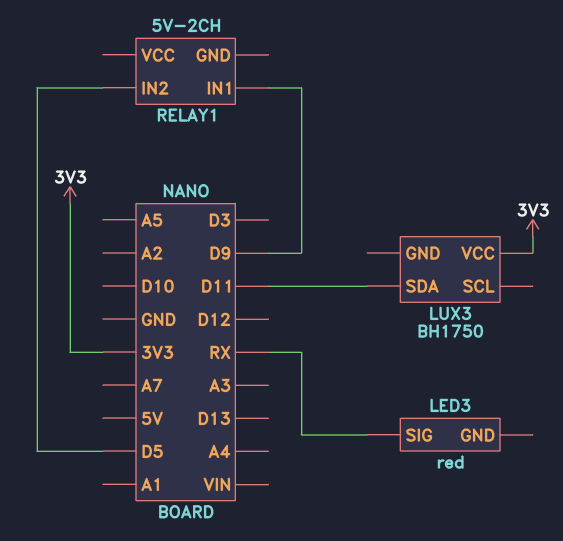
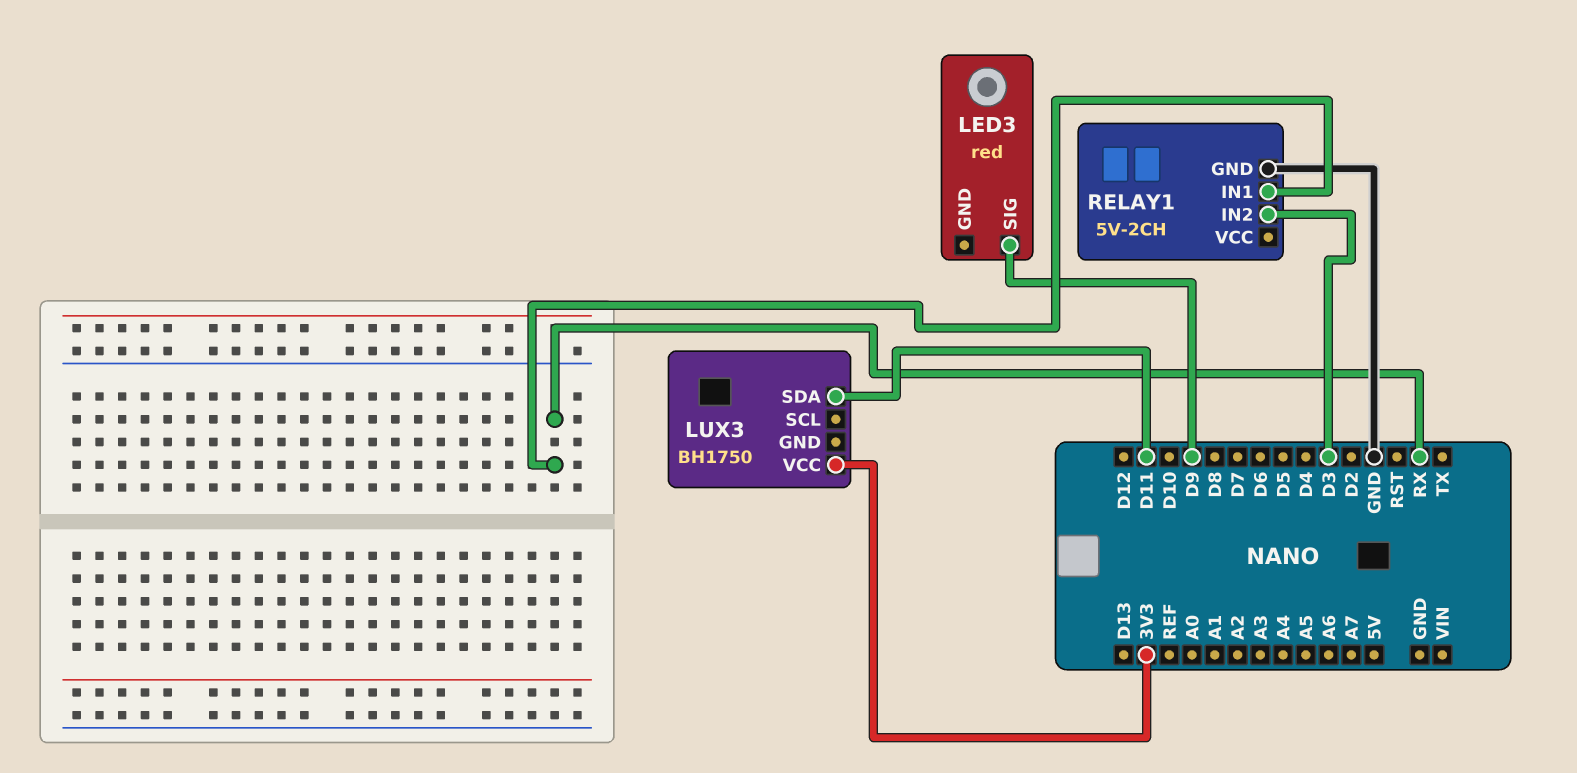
LED3 pin SIG: RX -> D9
RELAY1 pin GND: none -> GND
RELAY1 pin IN1: D9 -> RX
RELAY1 pin IN2: D5 -> D3

